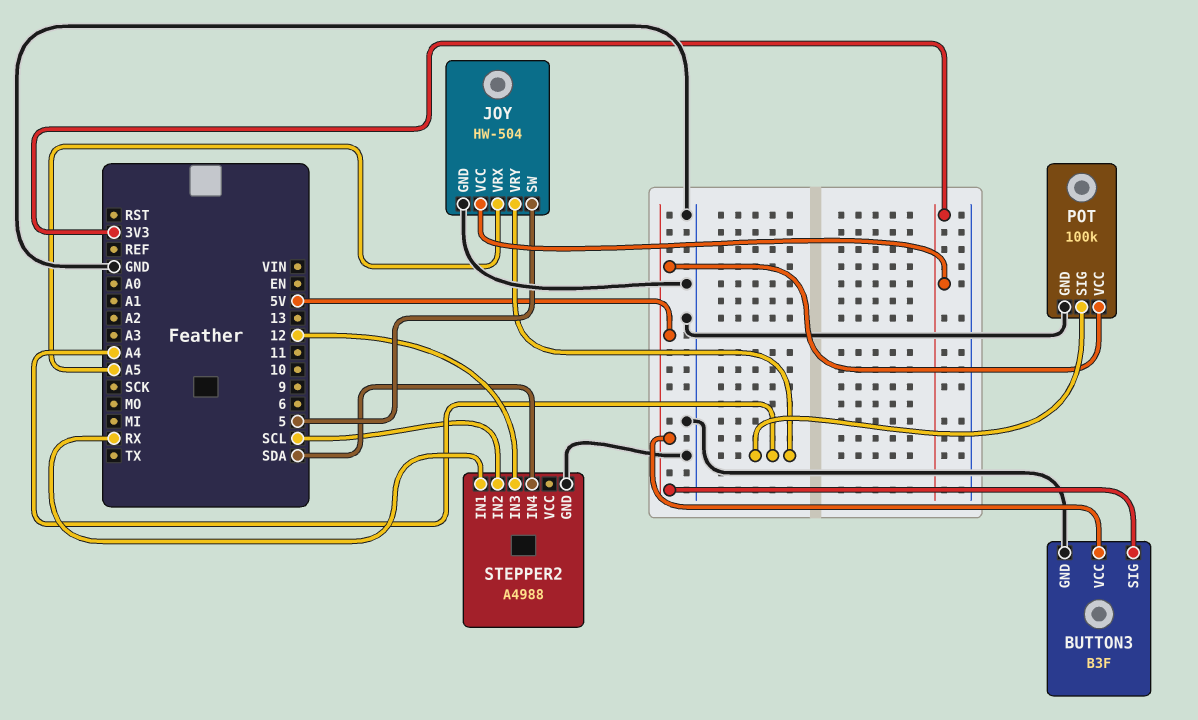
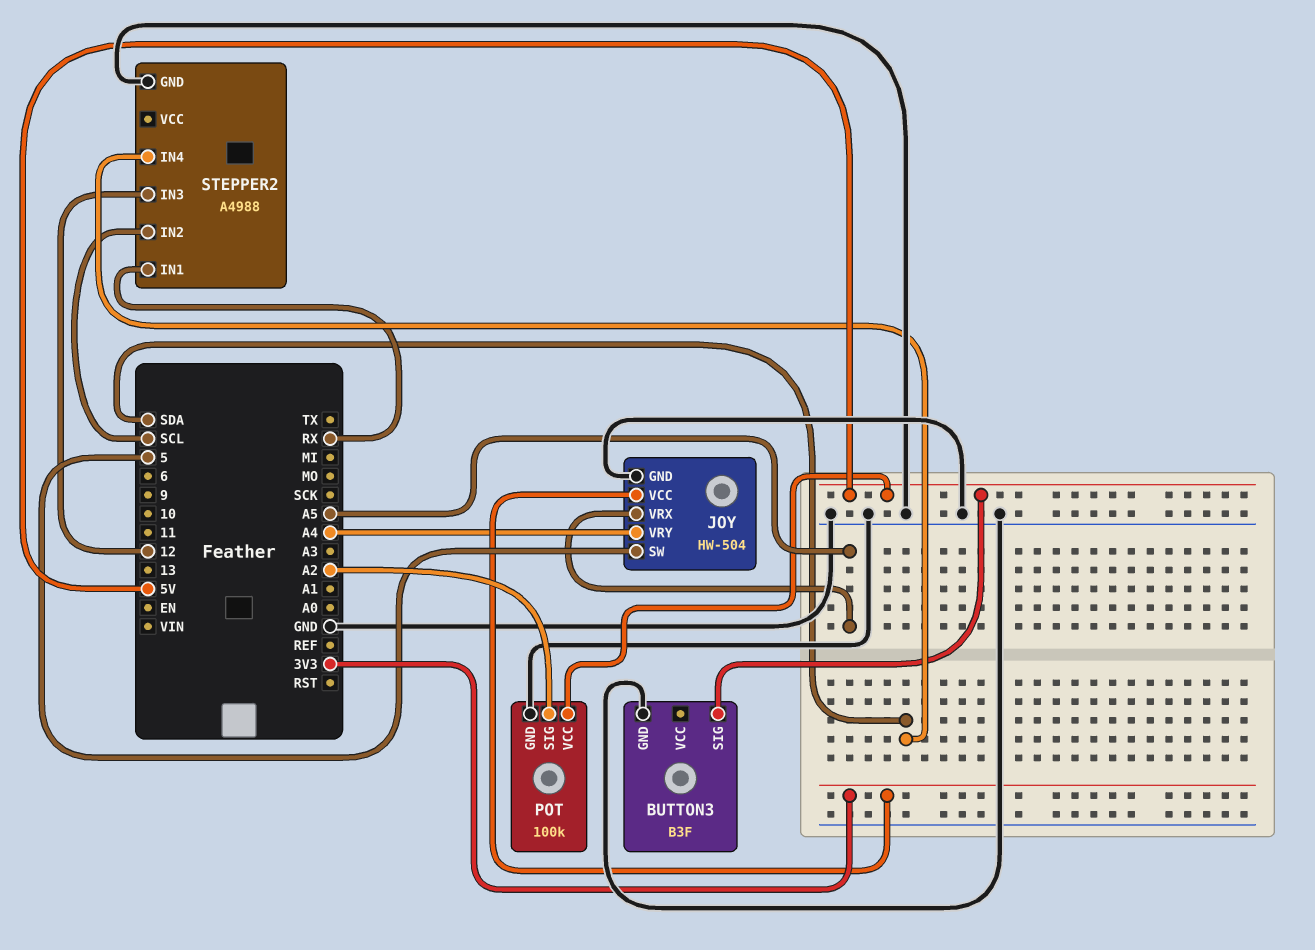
BUTTON3 pin VCC: 5V -> none
POT pin SIG: A4 -> A2

